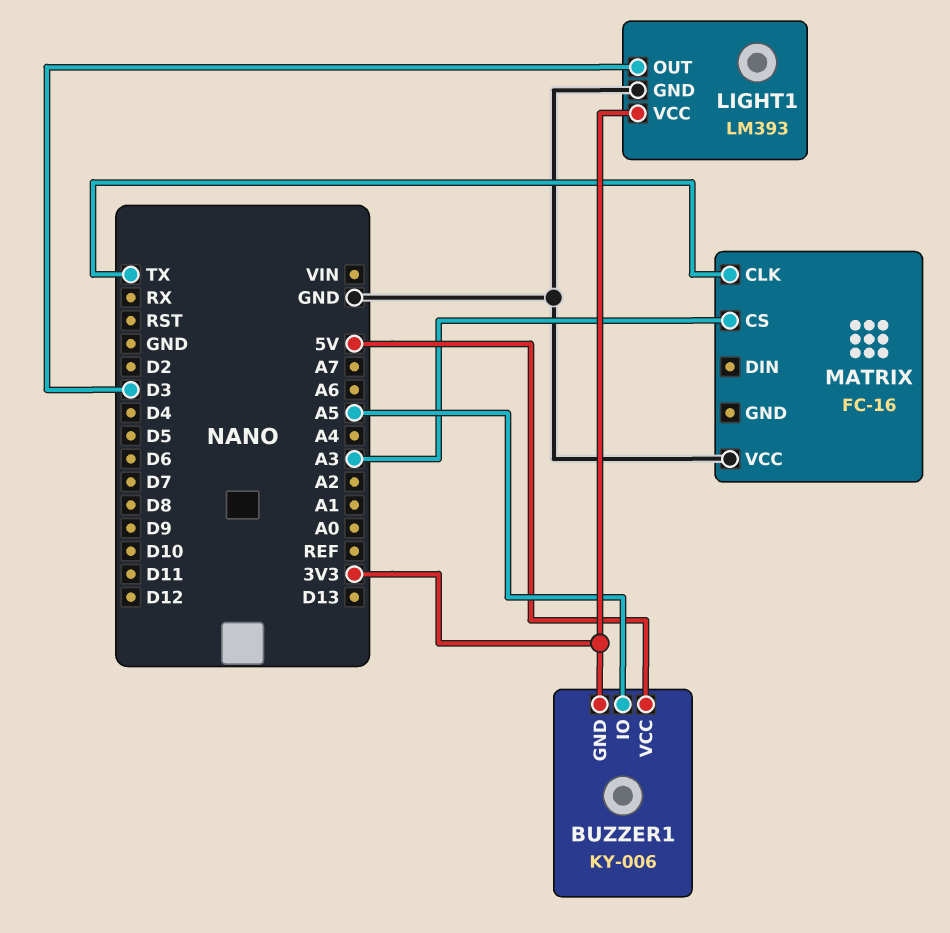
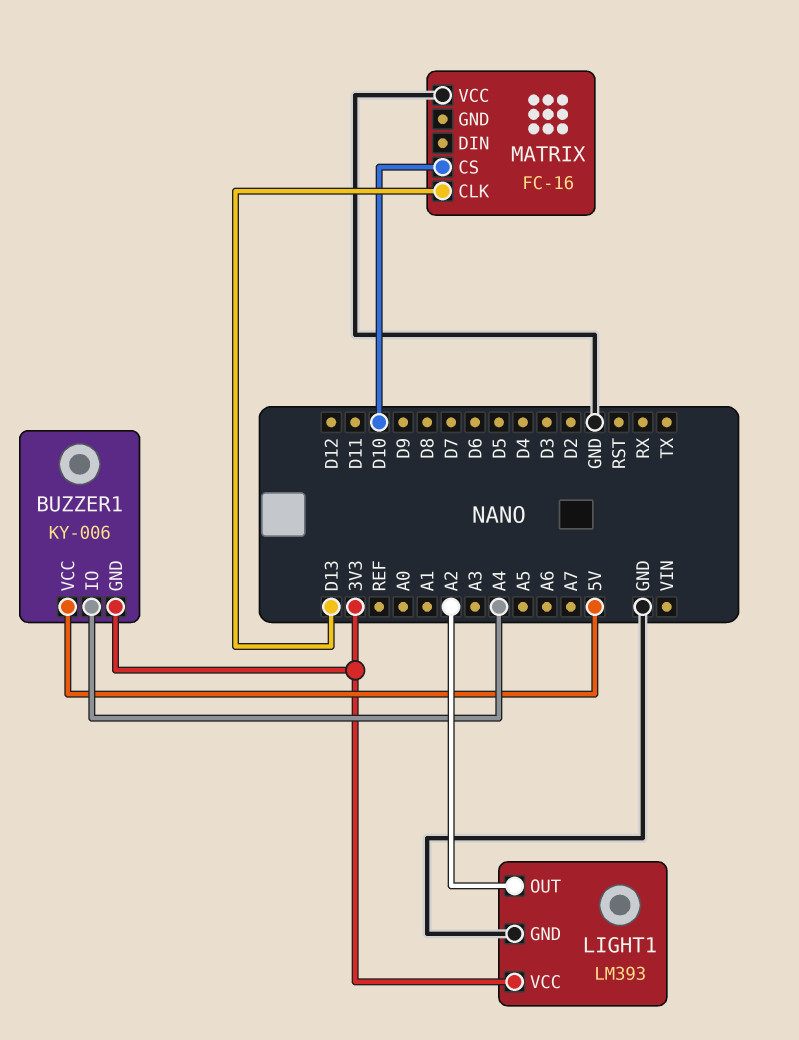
BUZZER1 pin IO: A5 -> A4
LIGHT1 pin OUT: D3 -> A2
MATRIX pin CLK: TX -> D13
MATRIX pin CS: A3 -> D10

